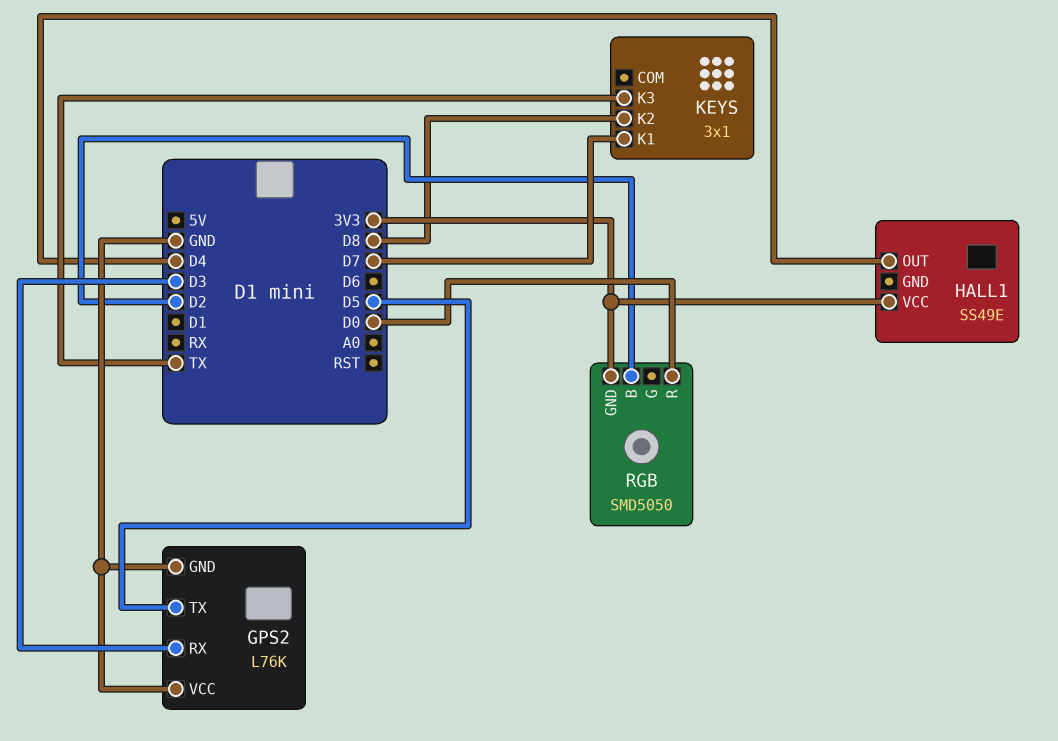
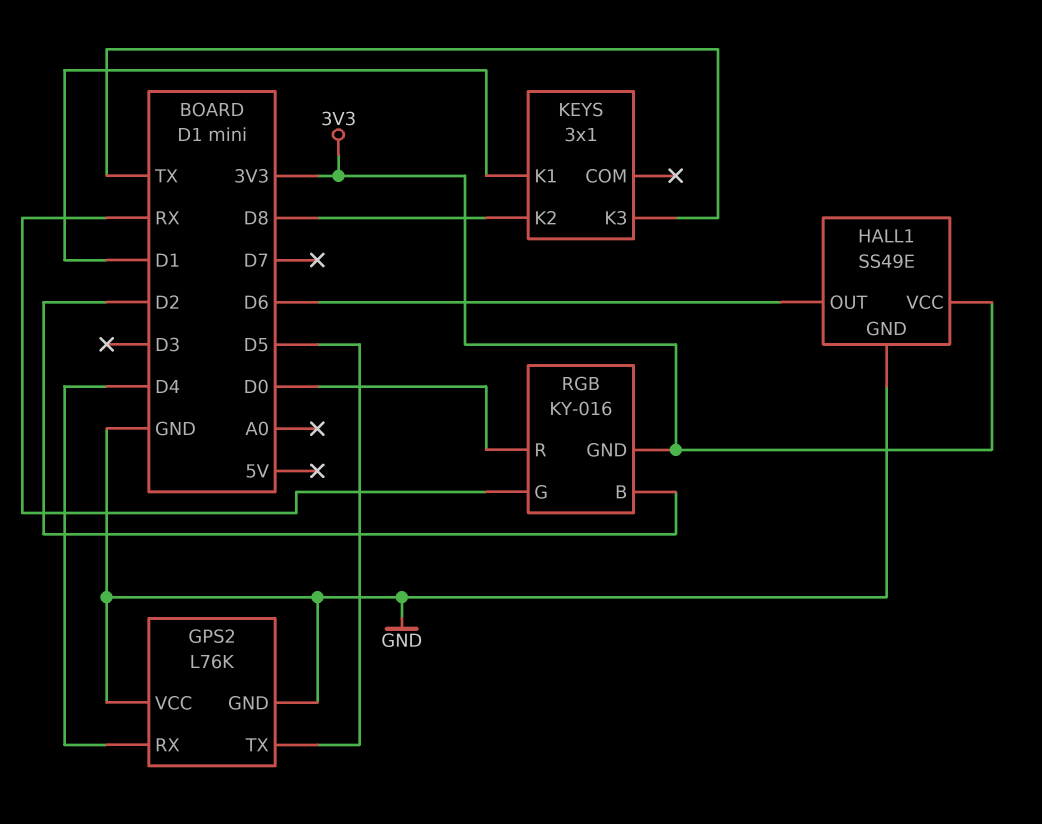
GPS2 pin RX: D3 -> D4
HALL1 pin GND: none -> GND
HALL1 pin OUT: D4 -> D6
KEYS pin K1: D7 -> D1
RGB: SMD5050 -> KY-016
RGB pin G: none -> RX

